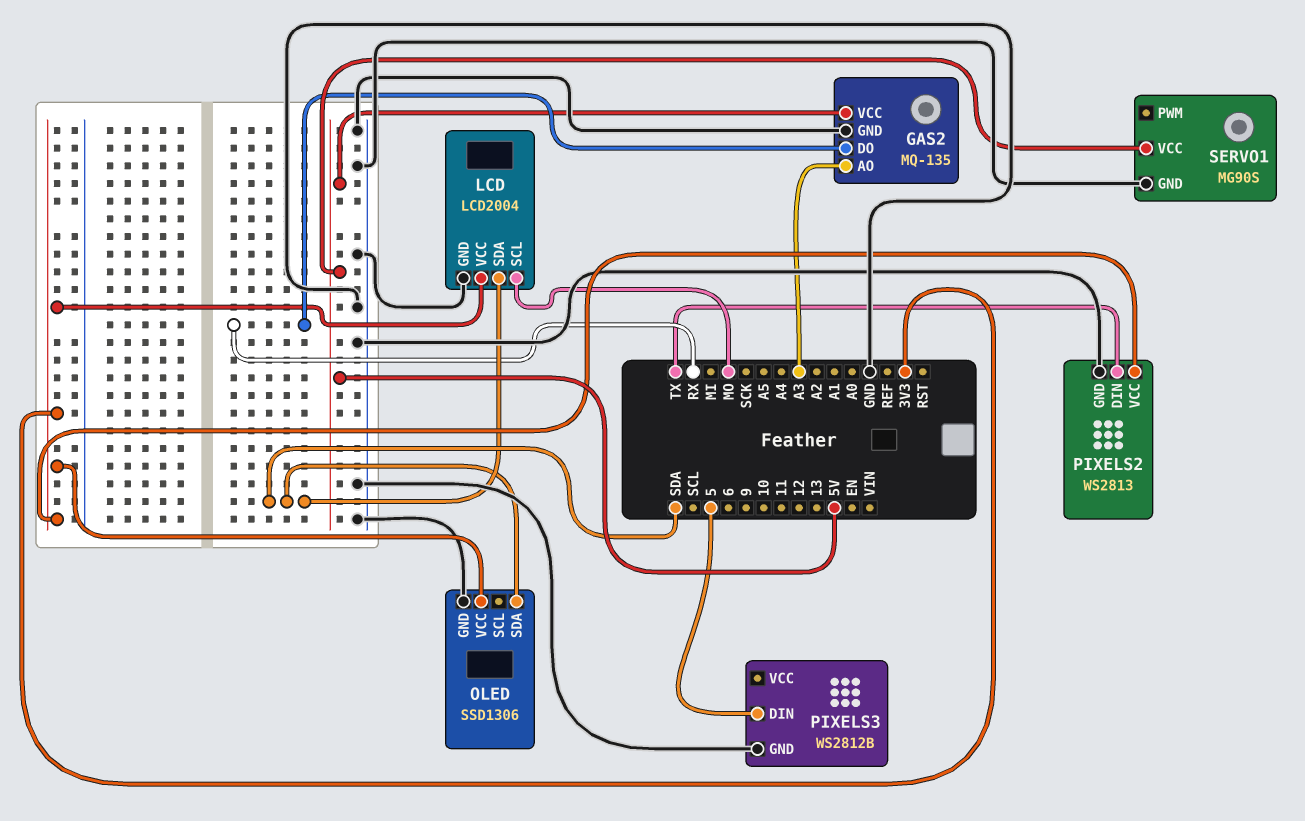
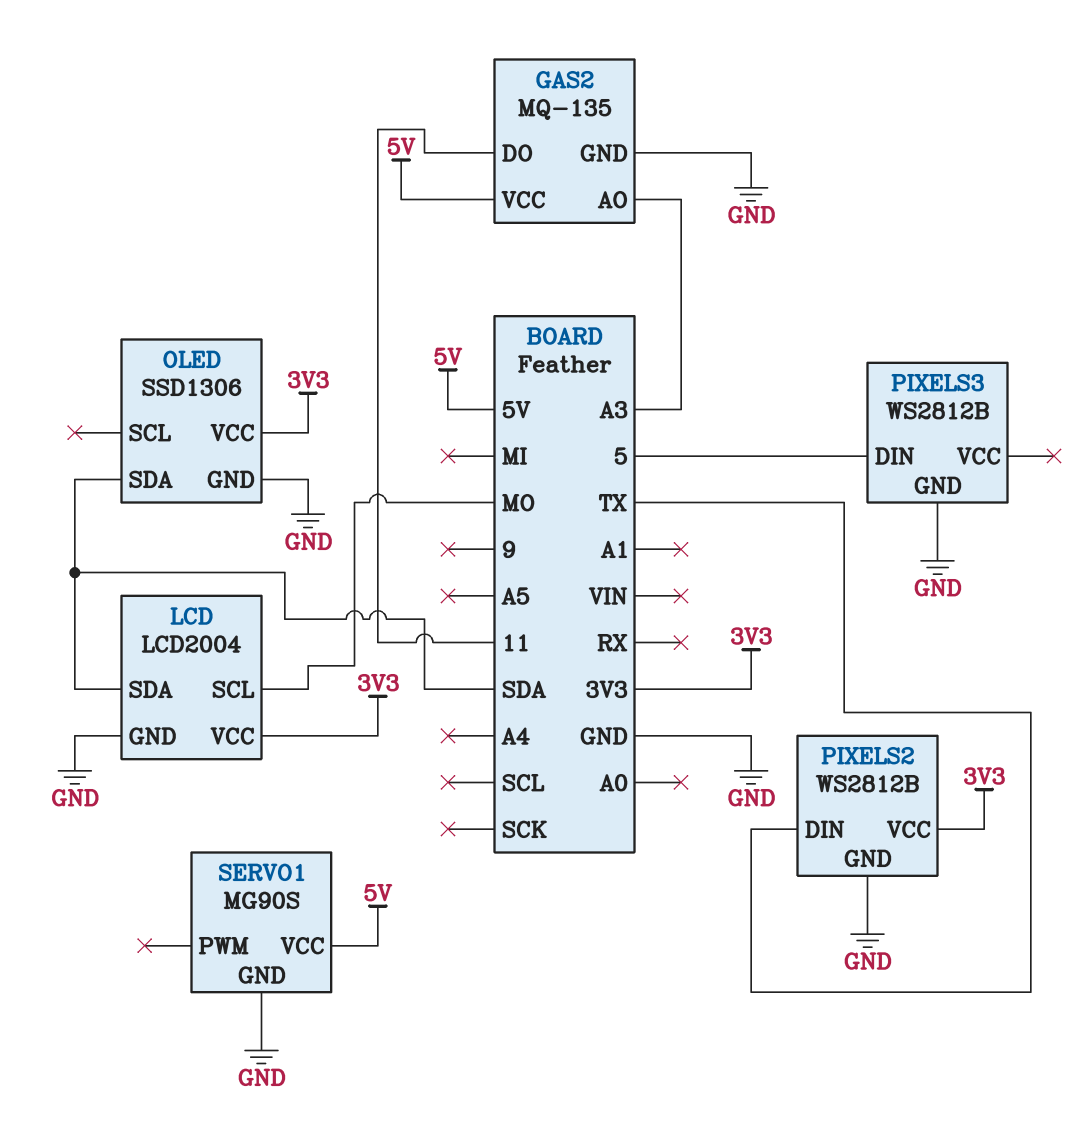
GAS2 pin DO: RX -> 11
PIXELS2: WS2813 -> WS2812B

